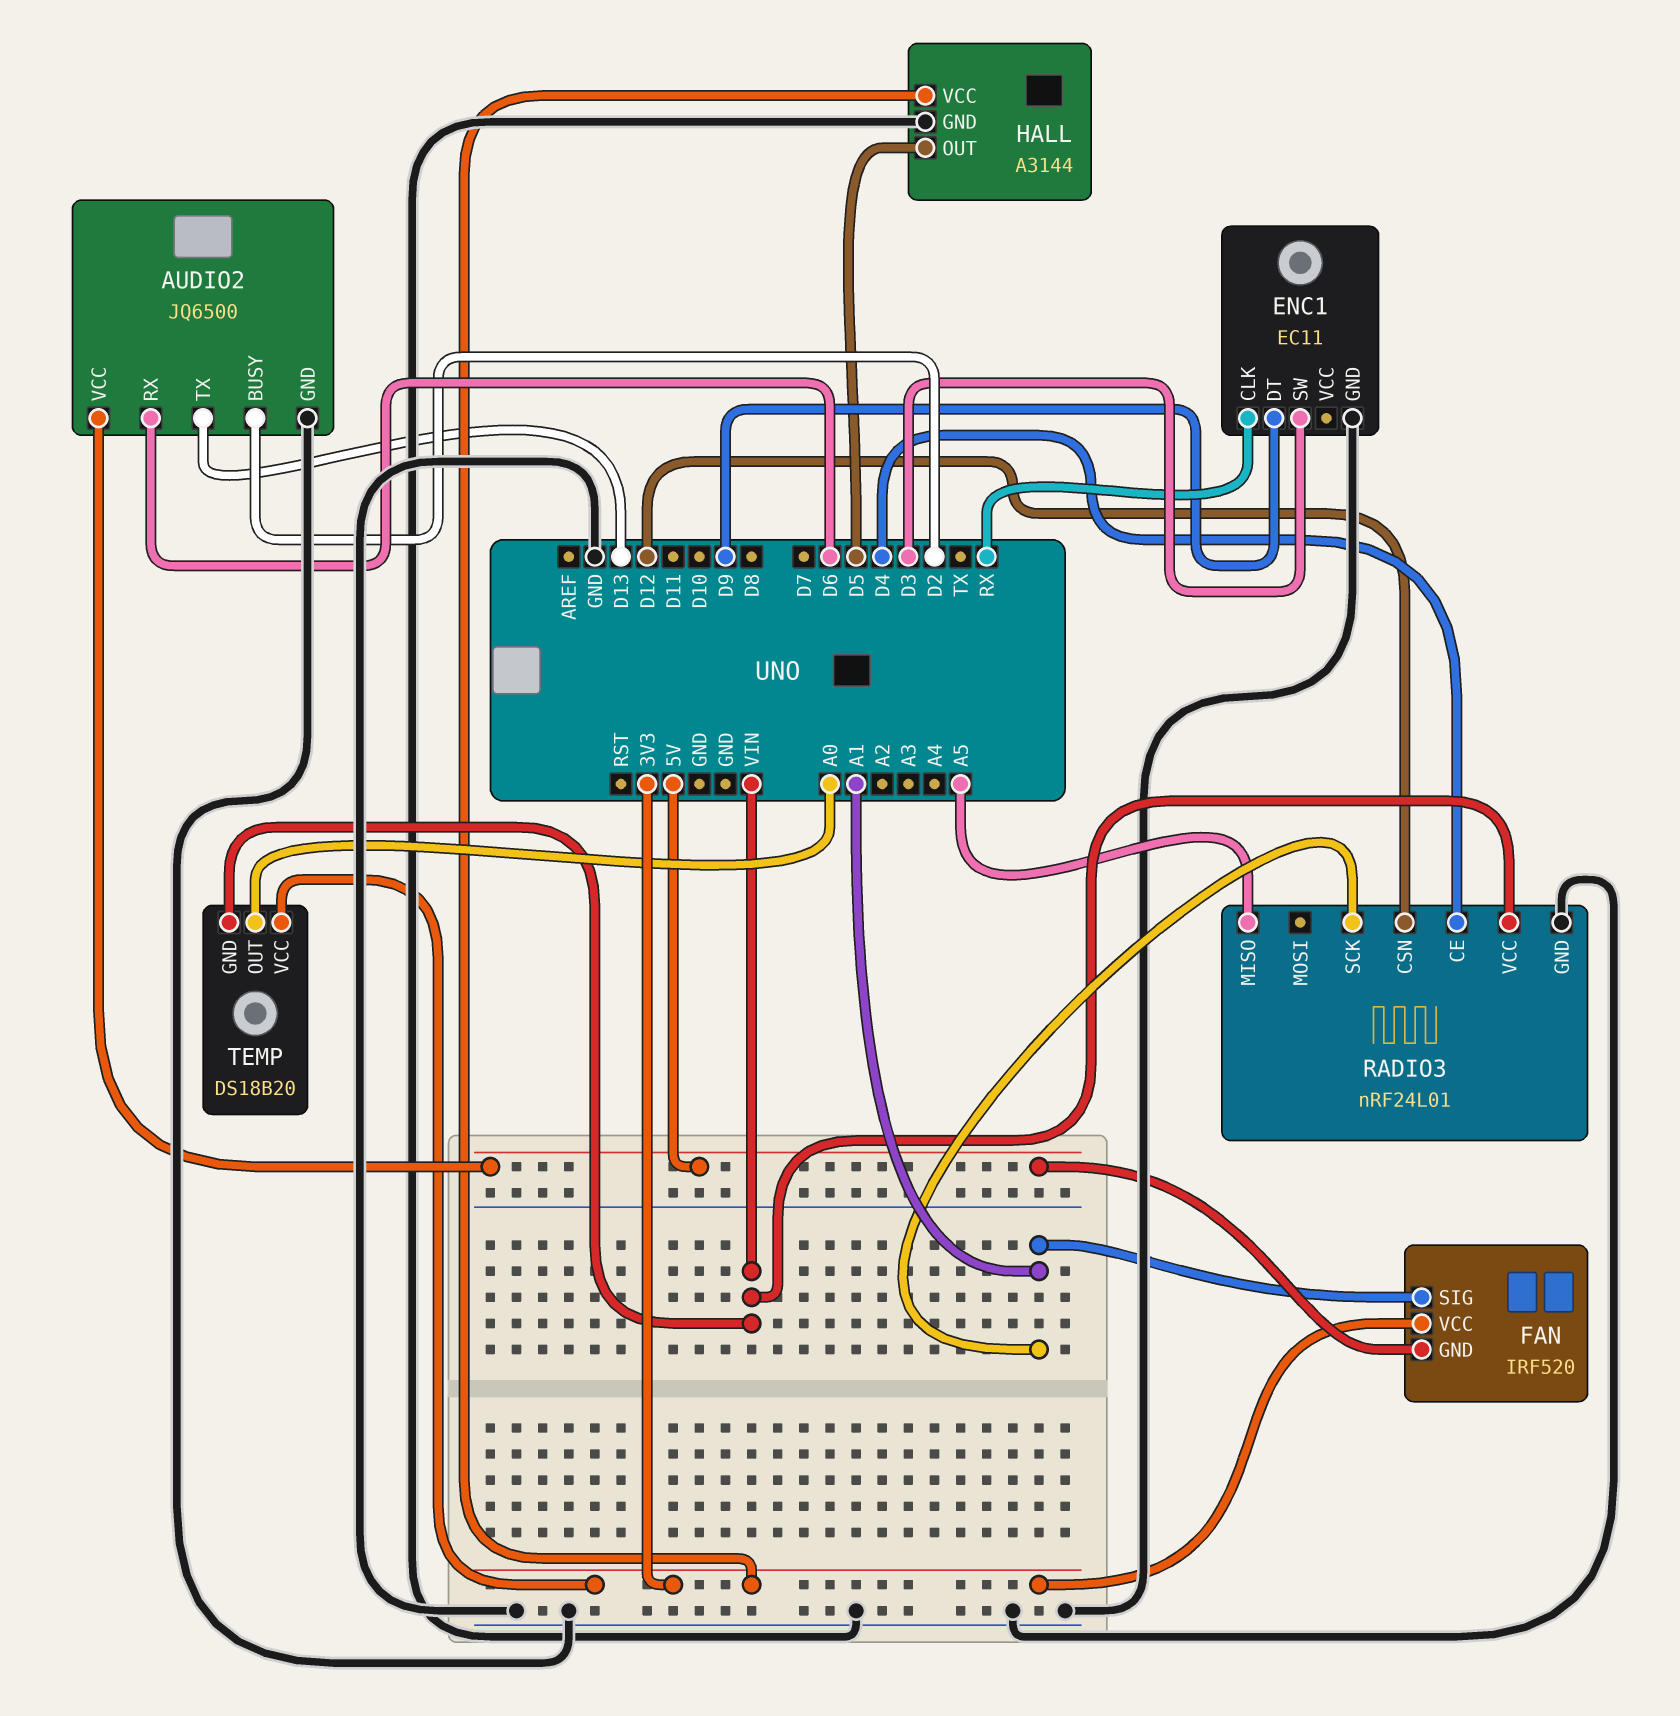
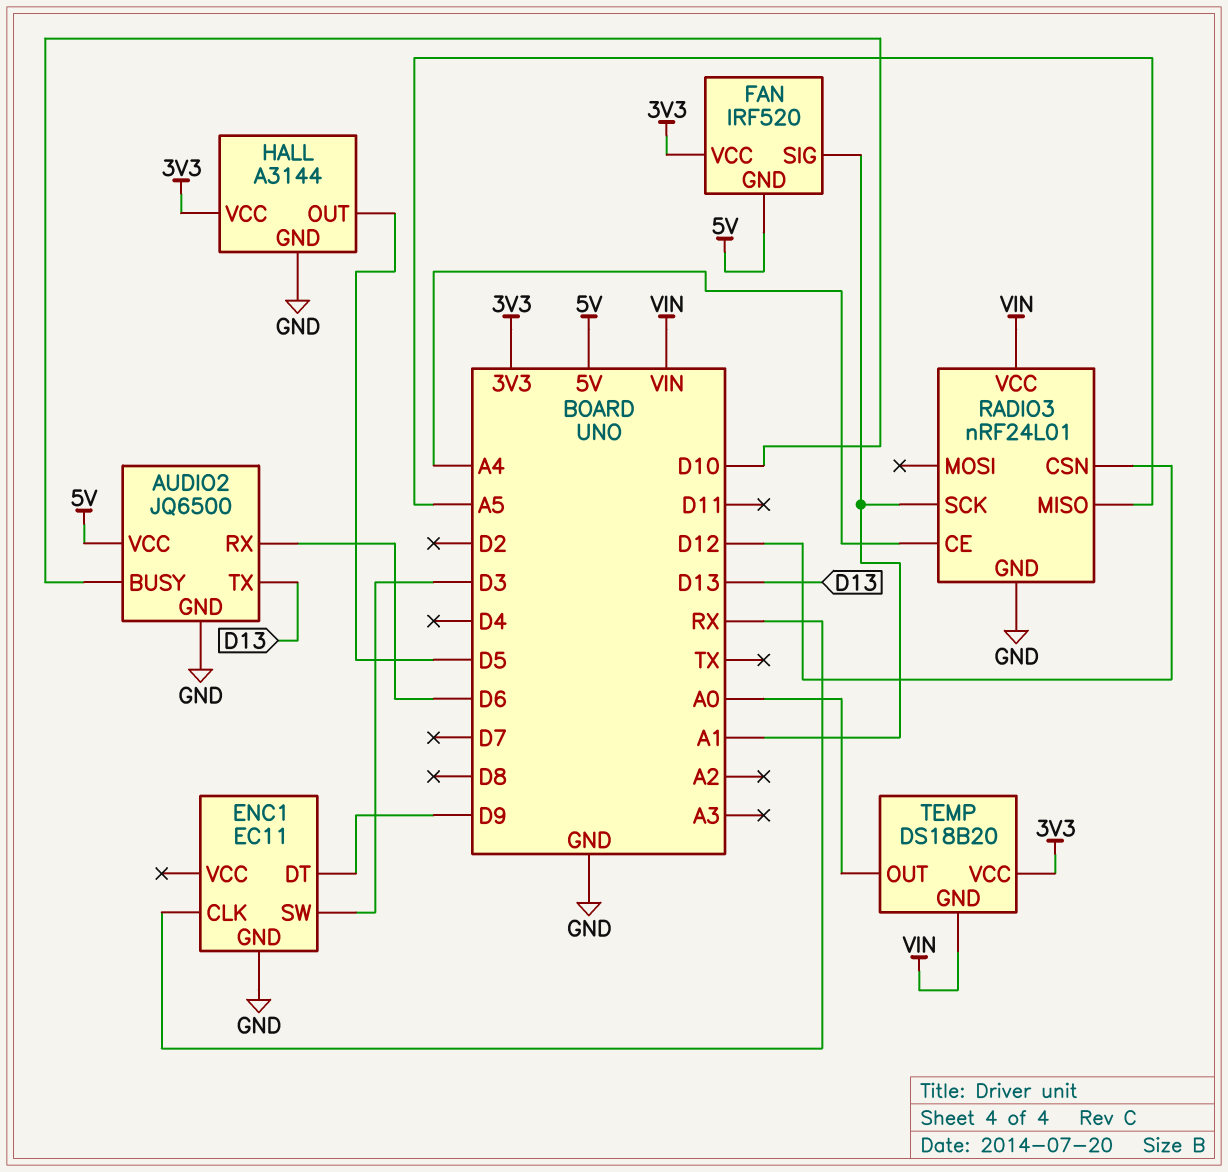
AUDIO2 pin BUSY: D2 -> D10
RADIO3 pin CE: D4 -> A4

